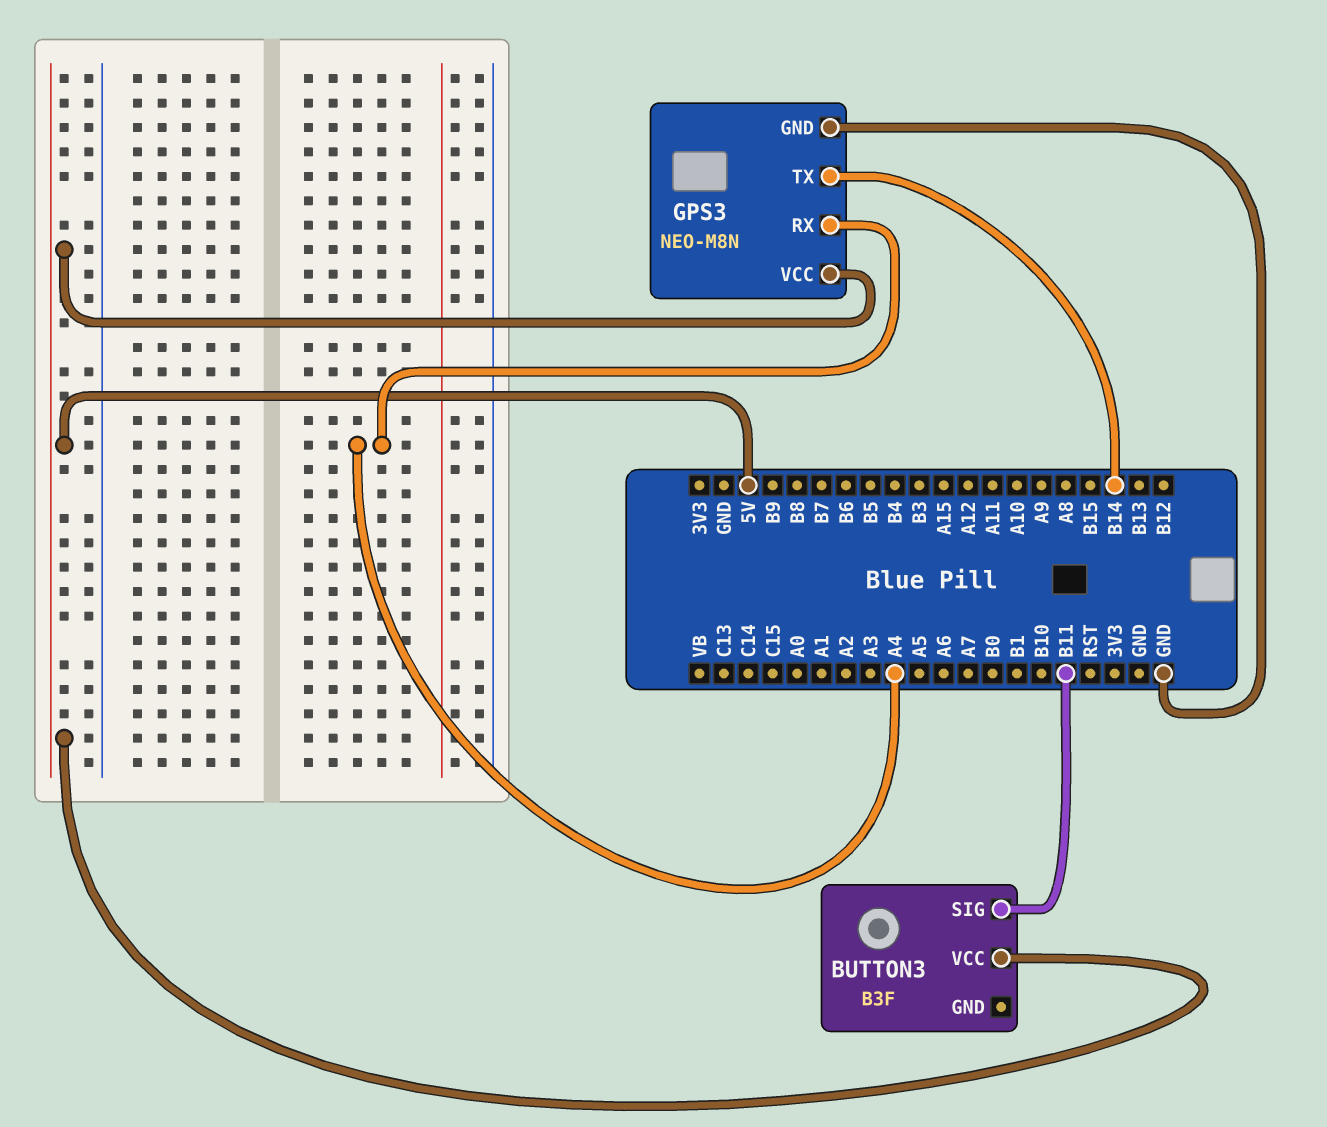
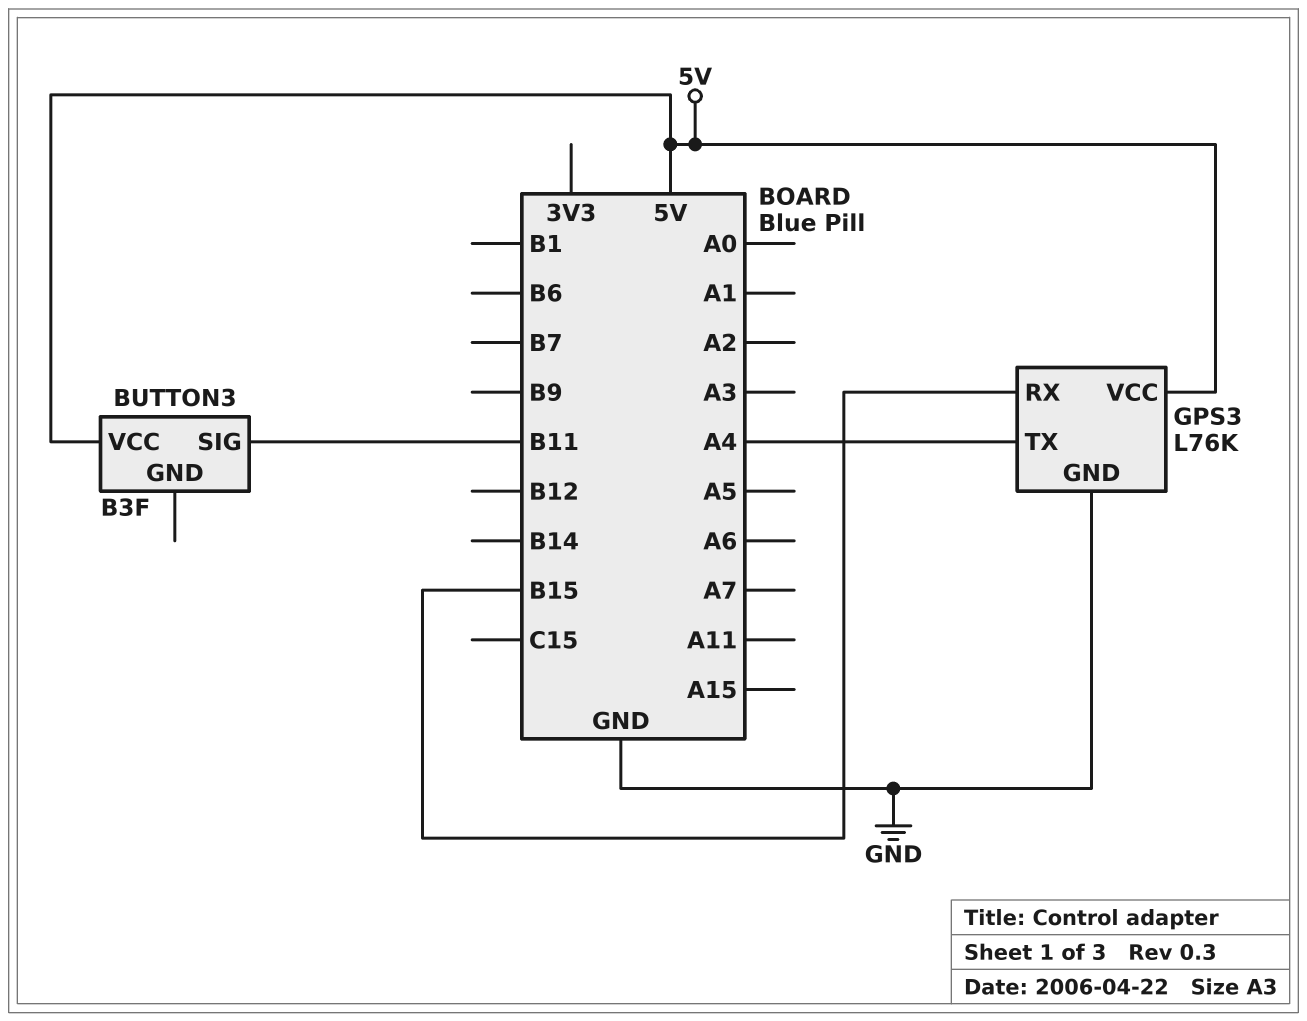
GPS3: NEO-M8N -> L76K
GPS3 pin RX: A4 -> B15
GPS3 pin TX: B14 -> A4

